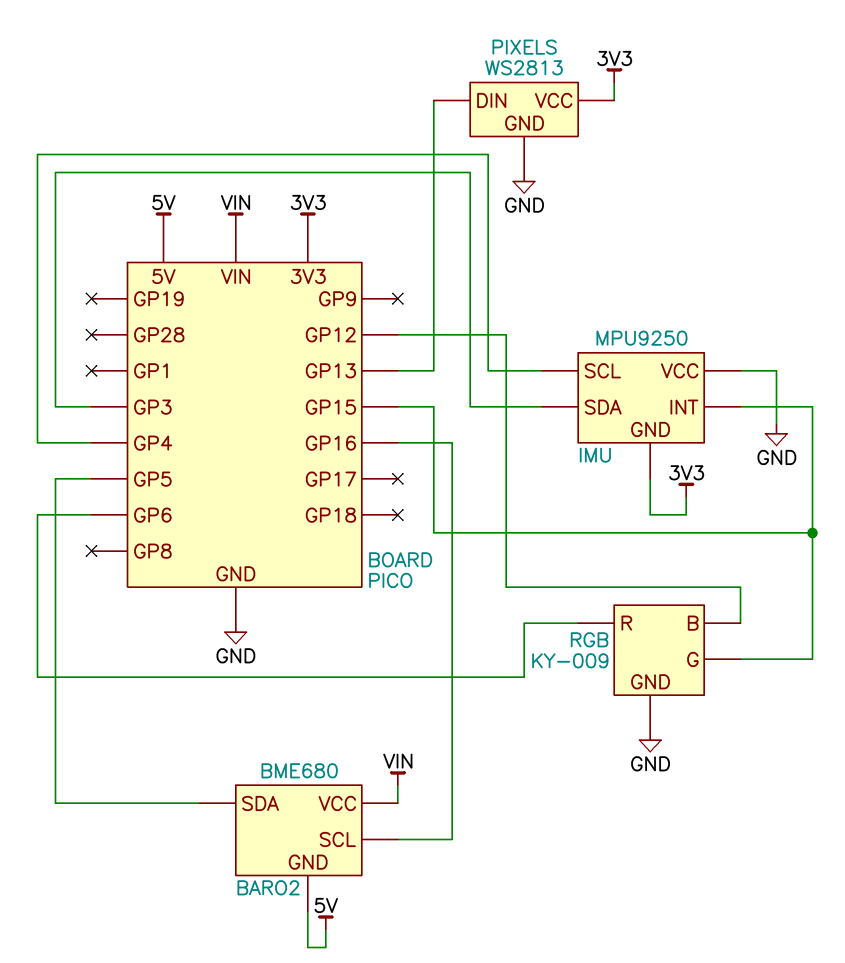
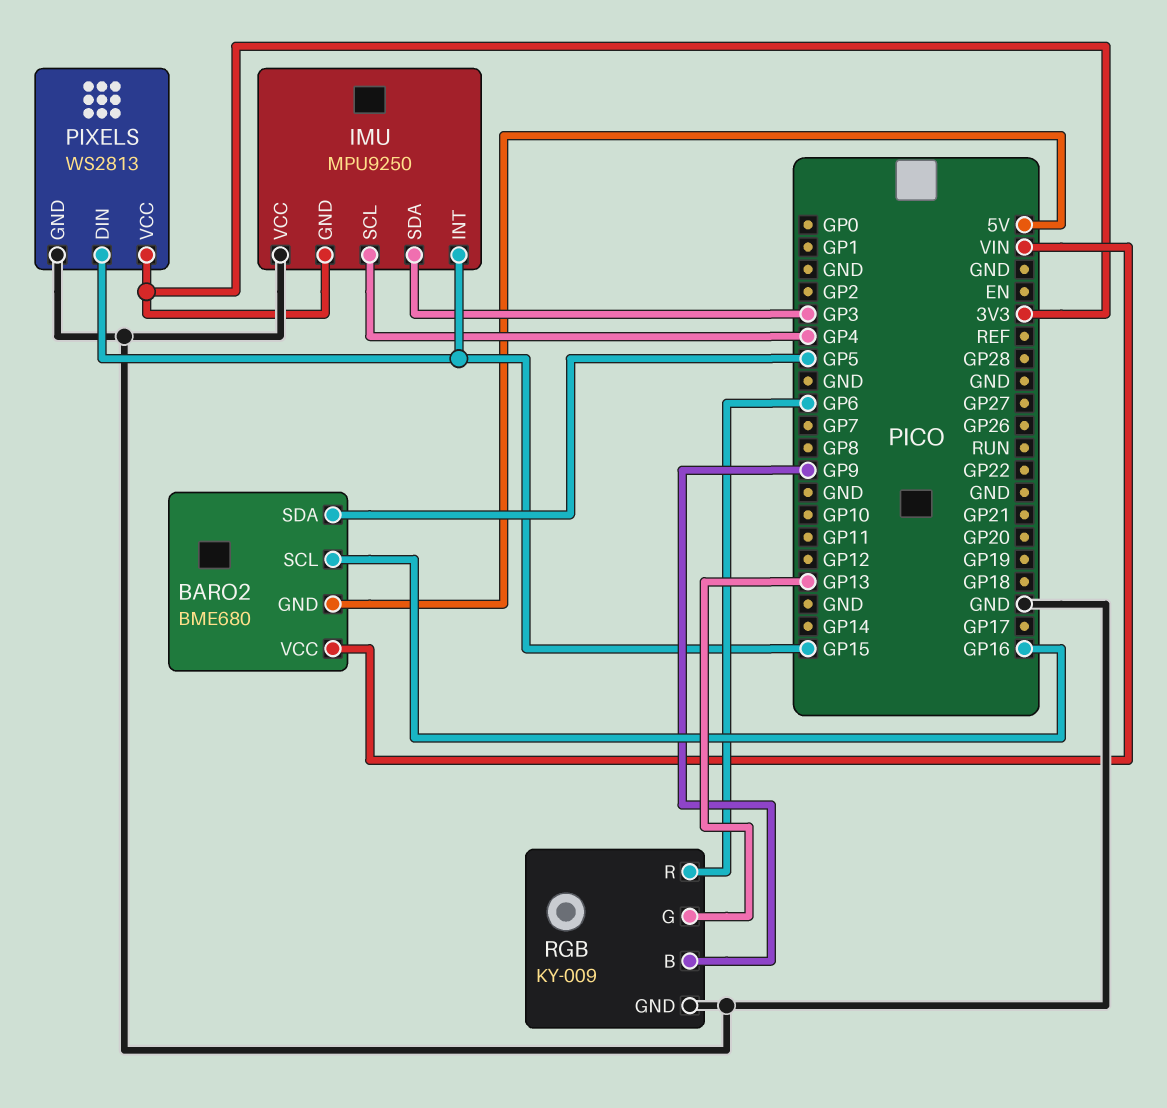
PIXELS pin DIN: GP13 -> GP15
RGB pin B: GP12 -> GP9
RGB pin G: GP15 -> GP13

